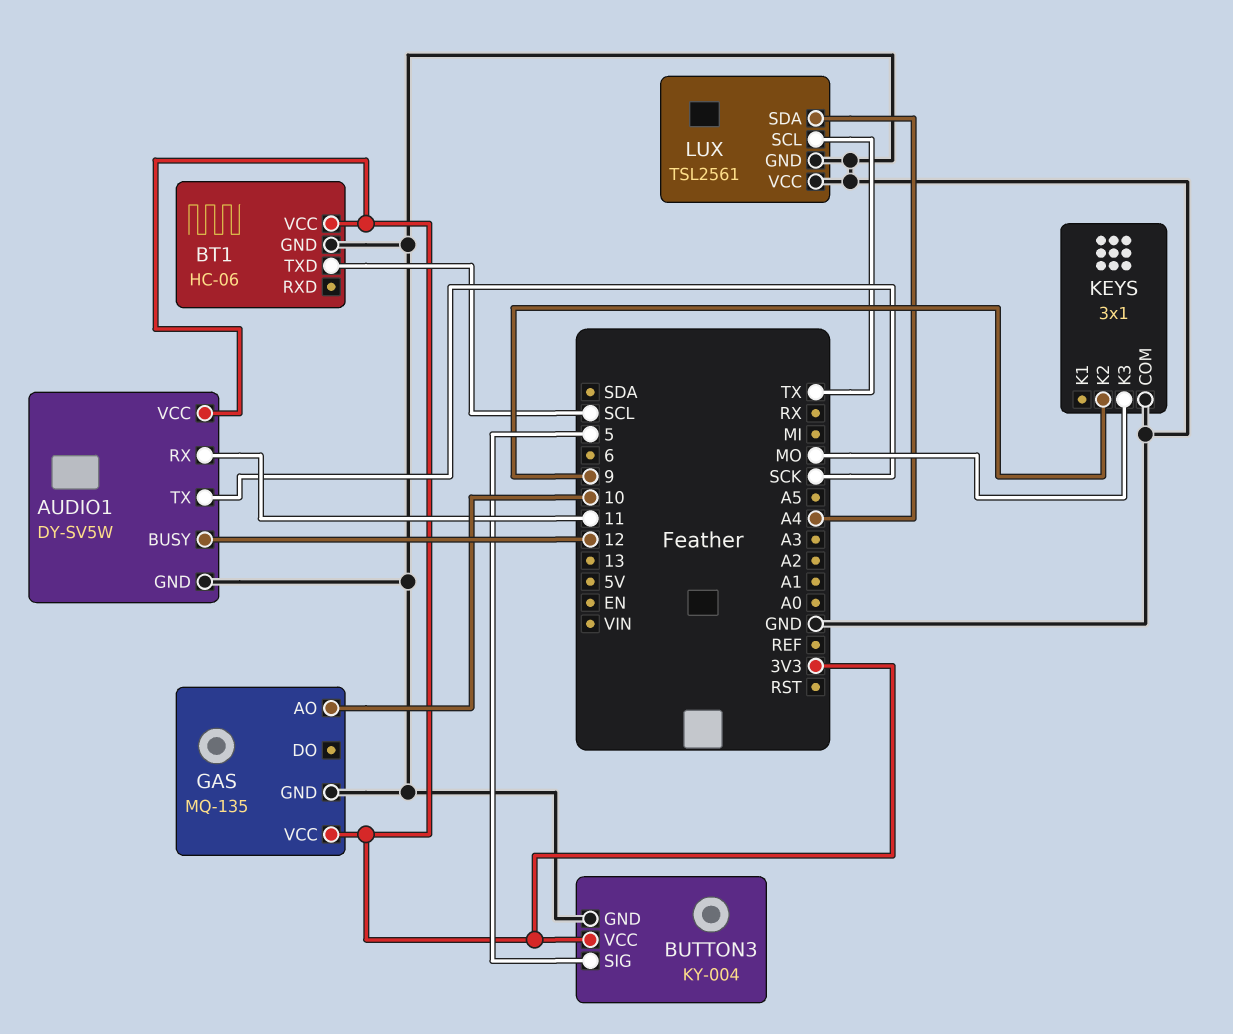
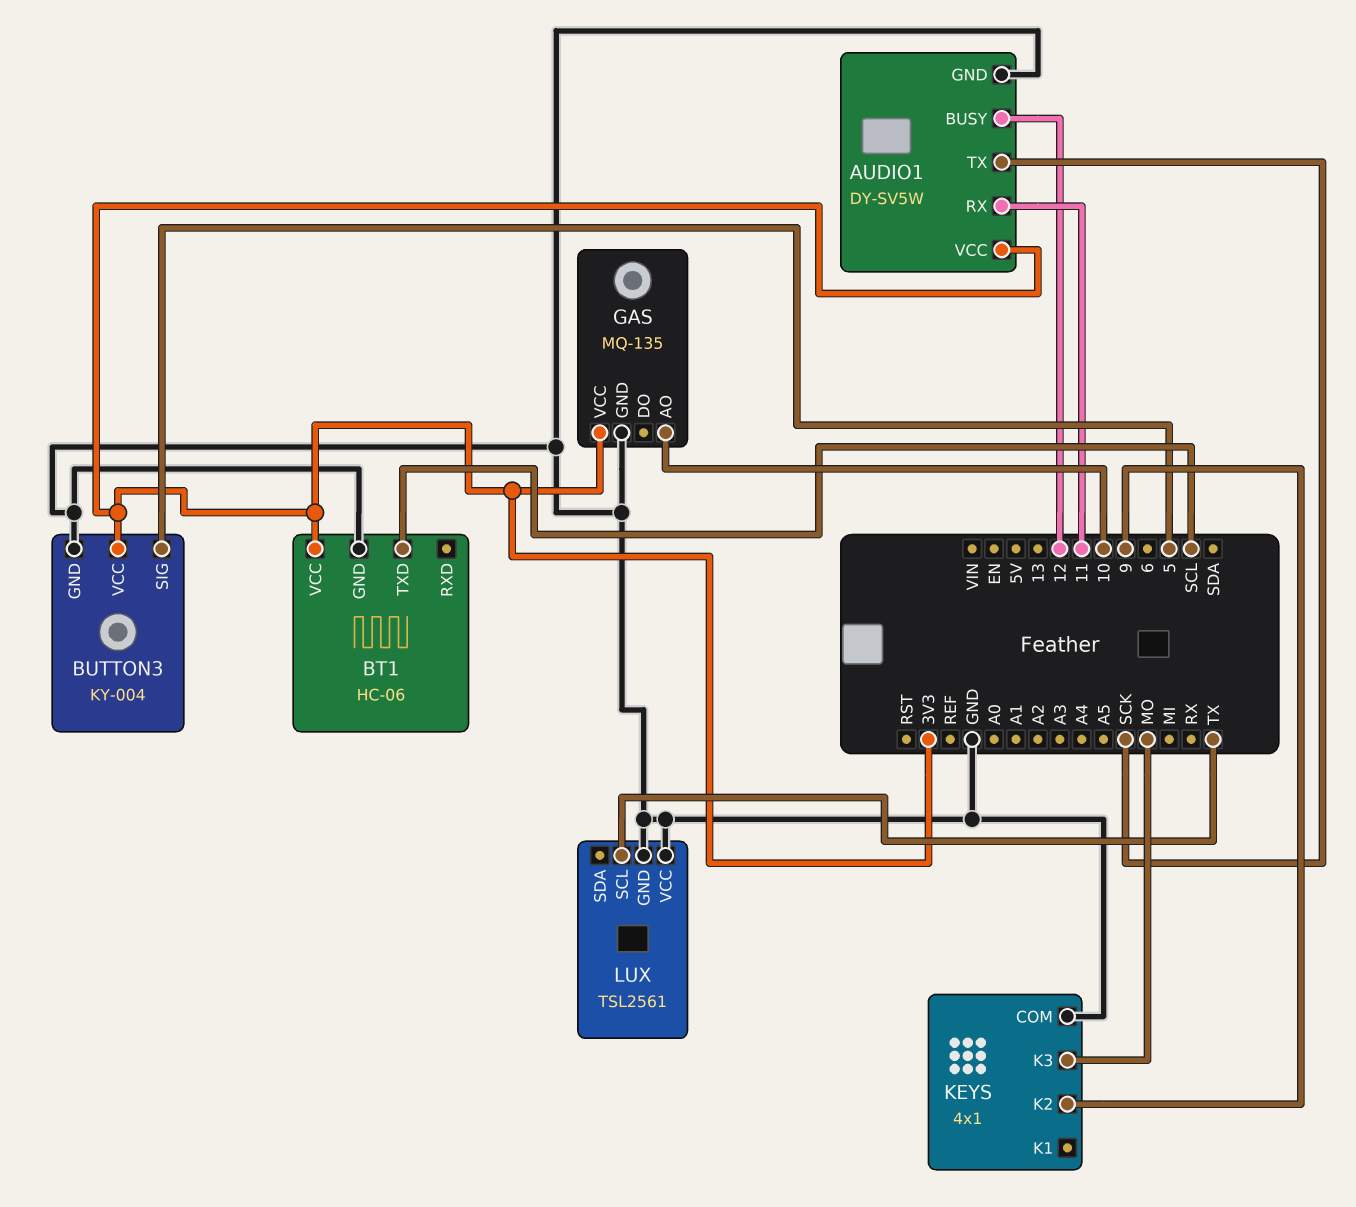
KEYS: 3x1 -> 4x1
LUX pin SDA: A4 -> none

